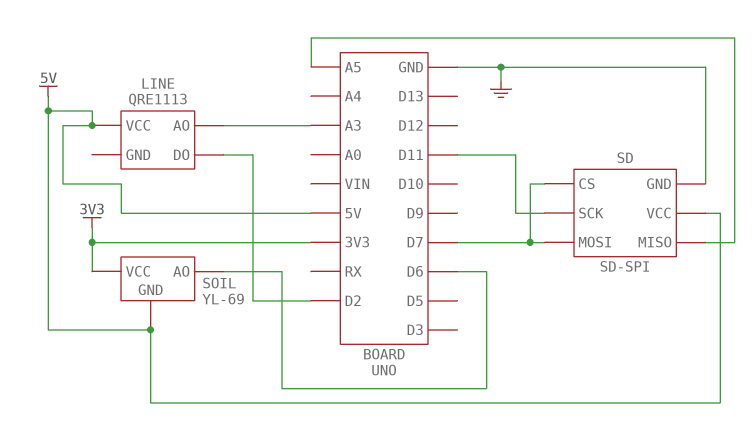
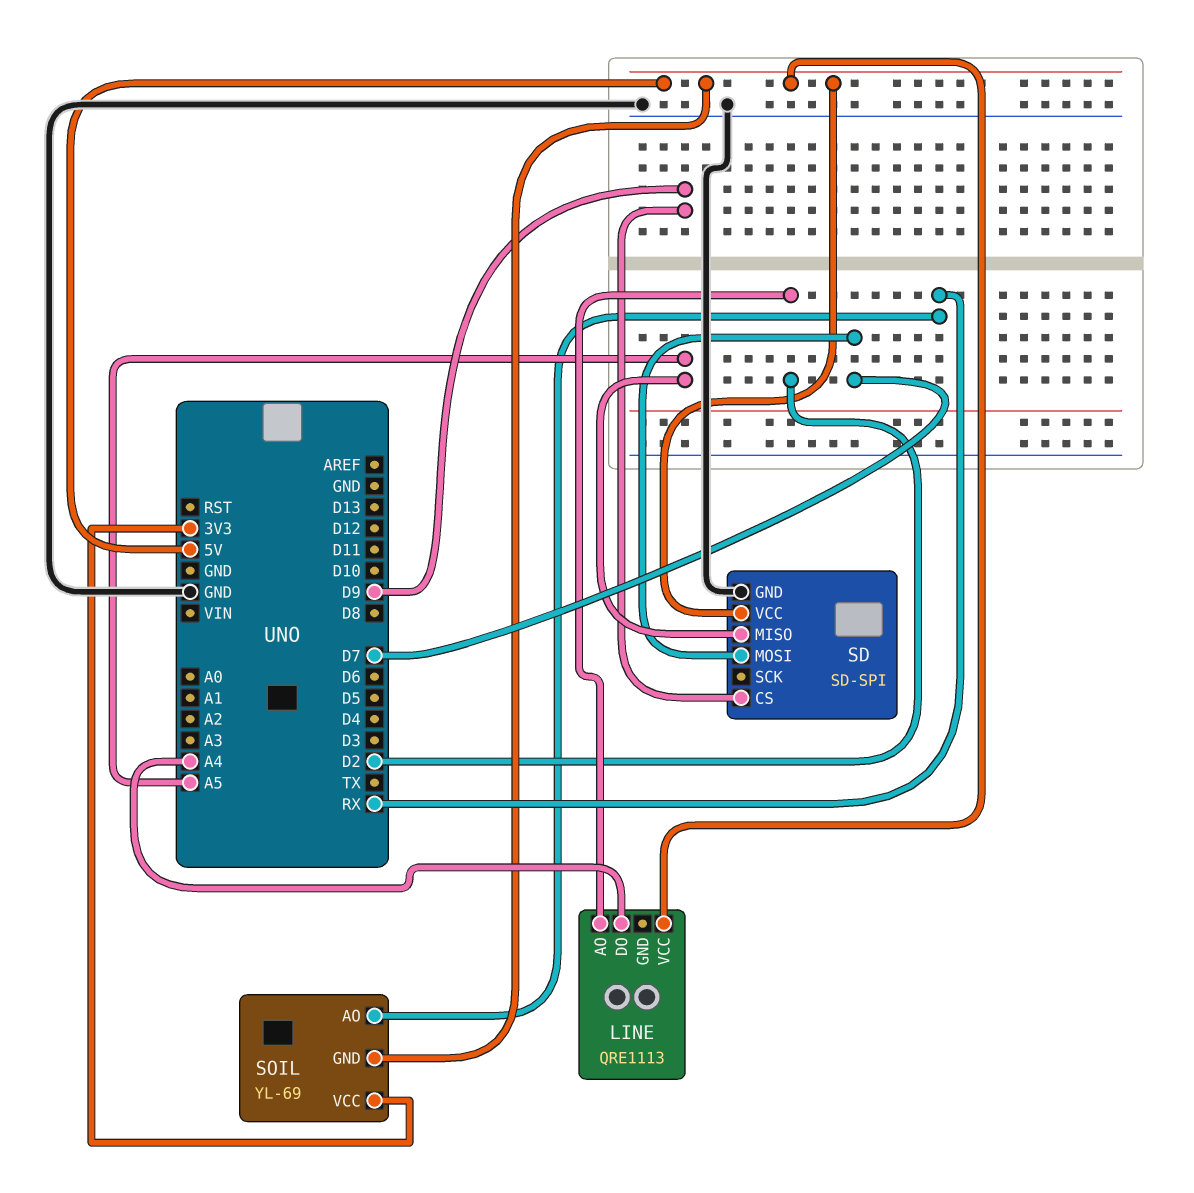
LINE pin AO: A3 -> D2
LINE pin DO: D2 -> A4
SD pin CS: D7 -> D9
SD pin SCK: D11 -> none
SOIL pin AO: D6 -> RX

